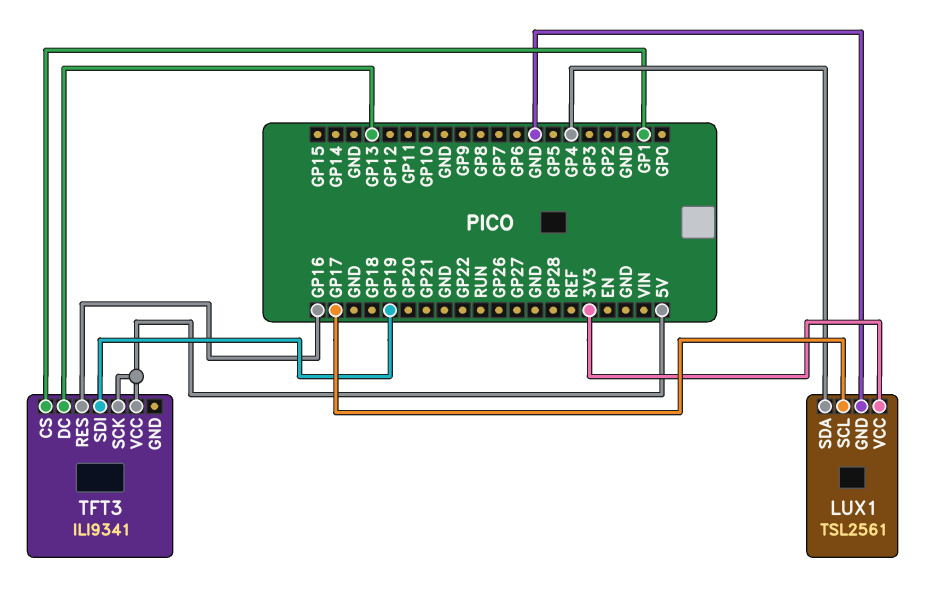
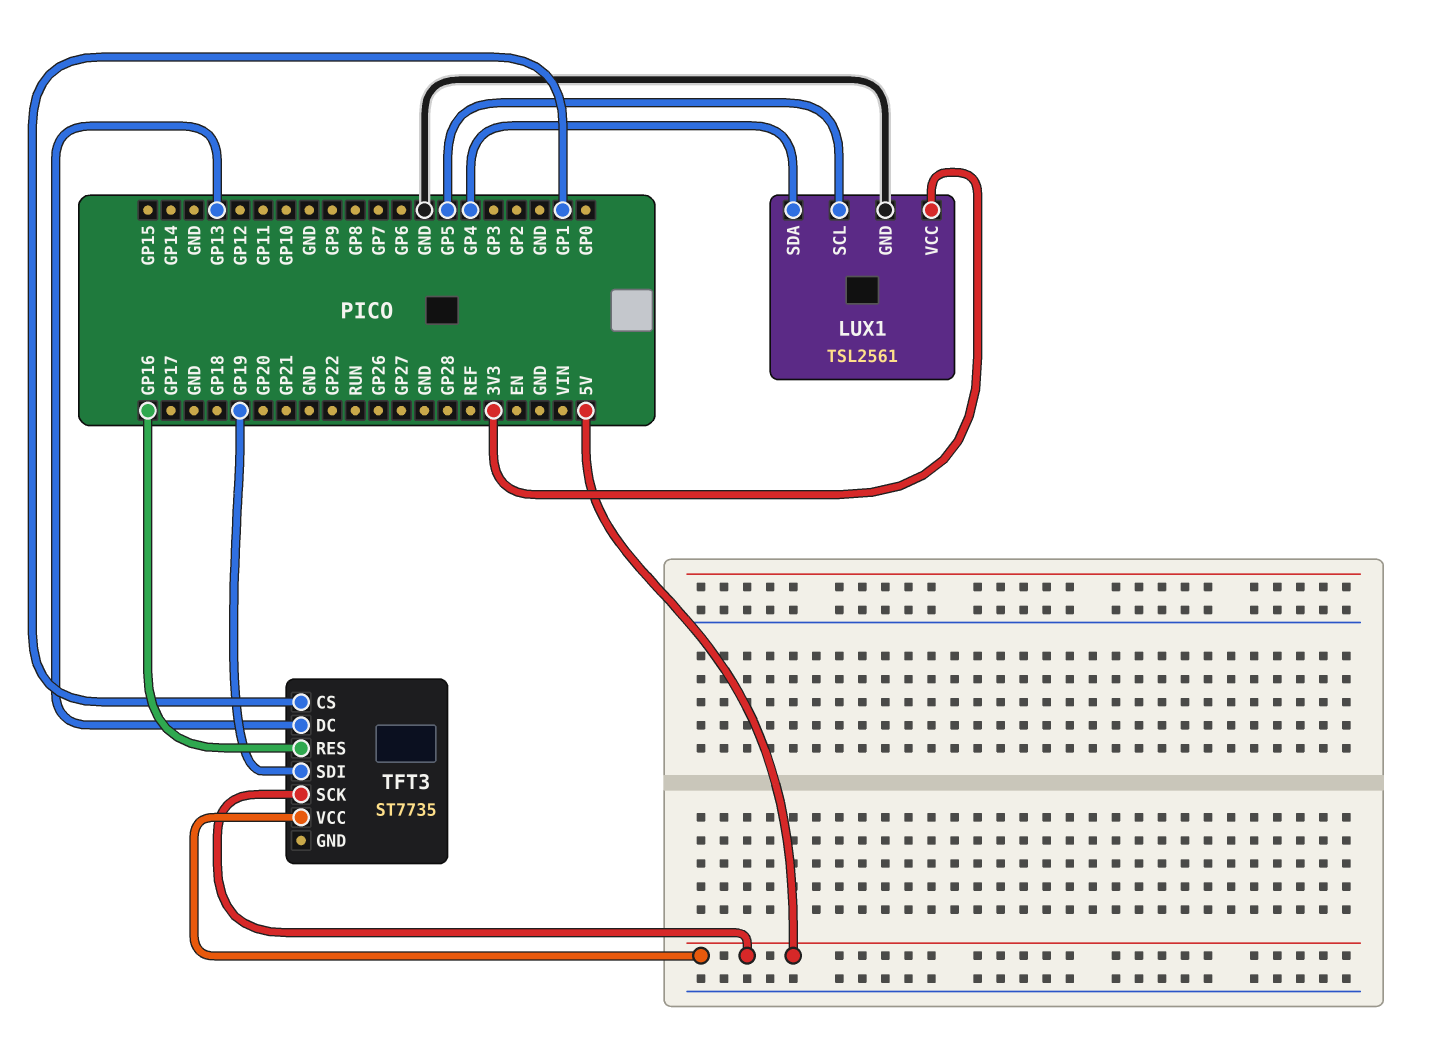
LUX1 pin SCL: GP17 -> GP5
TFT3: ILI9341 -> ST7735

